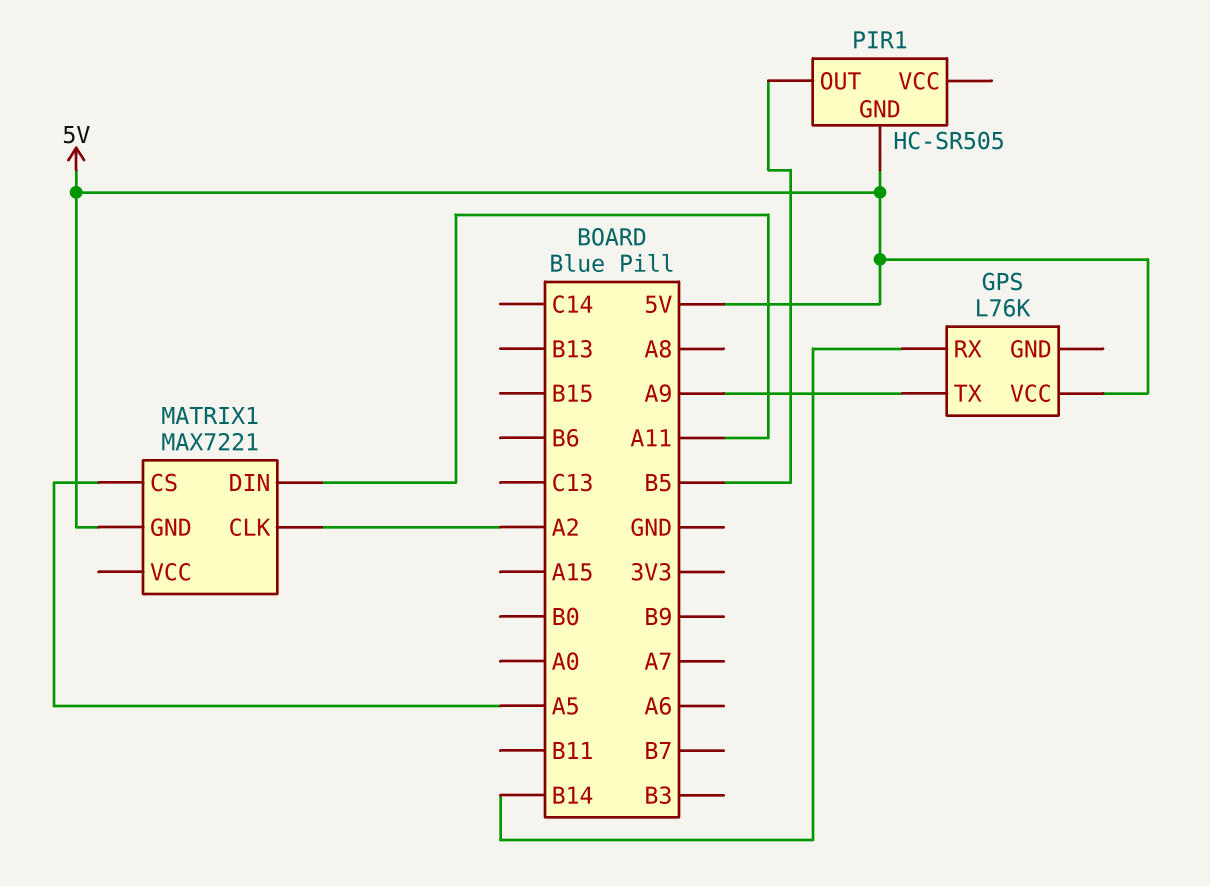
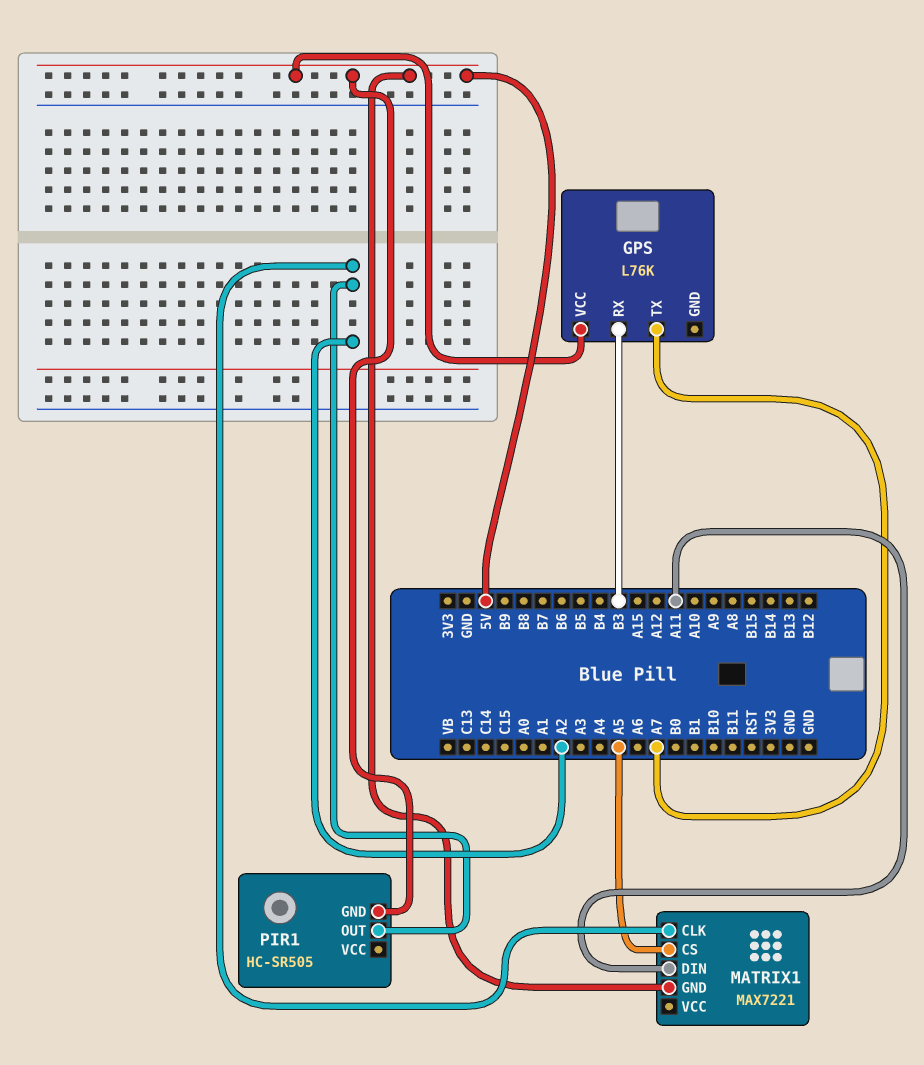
GPS pin RX: B14 -> B3
GPS pin TX: A9 -> A7
PIR1 pin OUT: B5 -> A2

